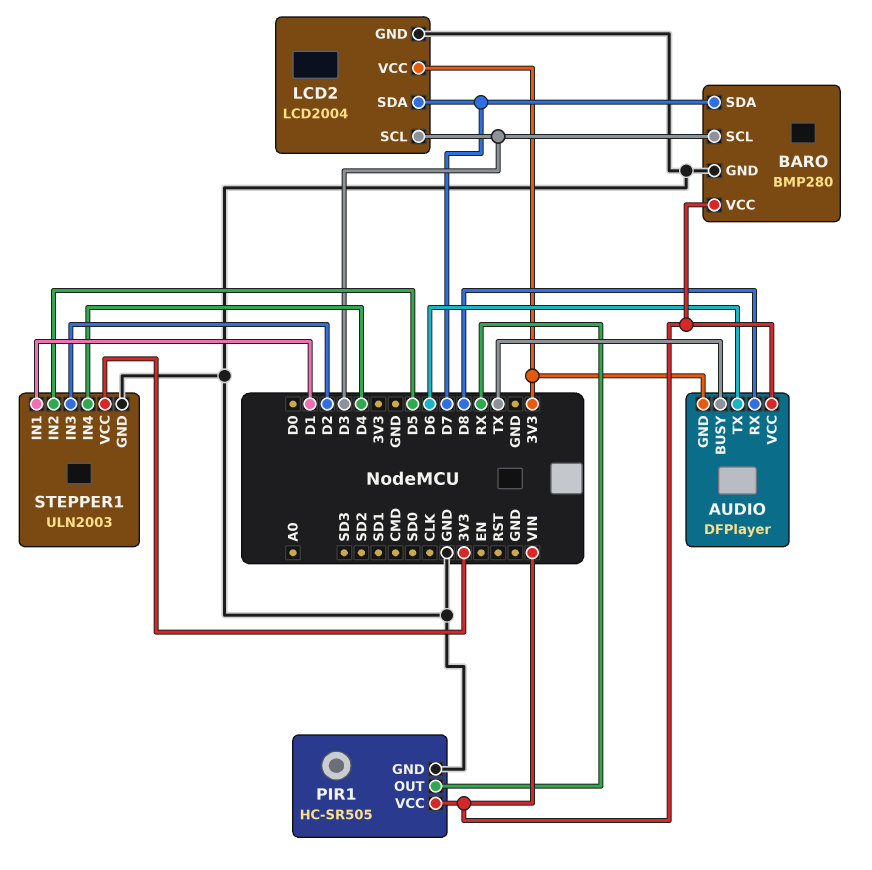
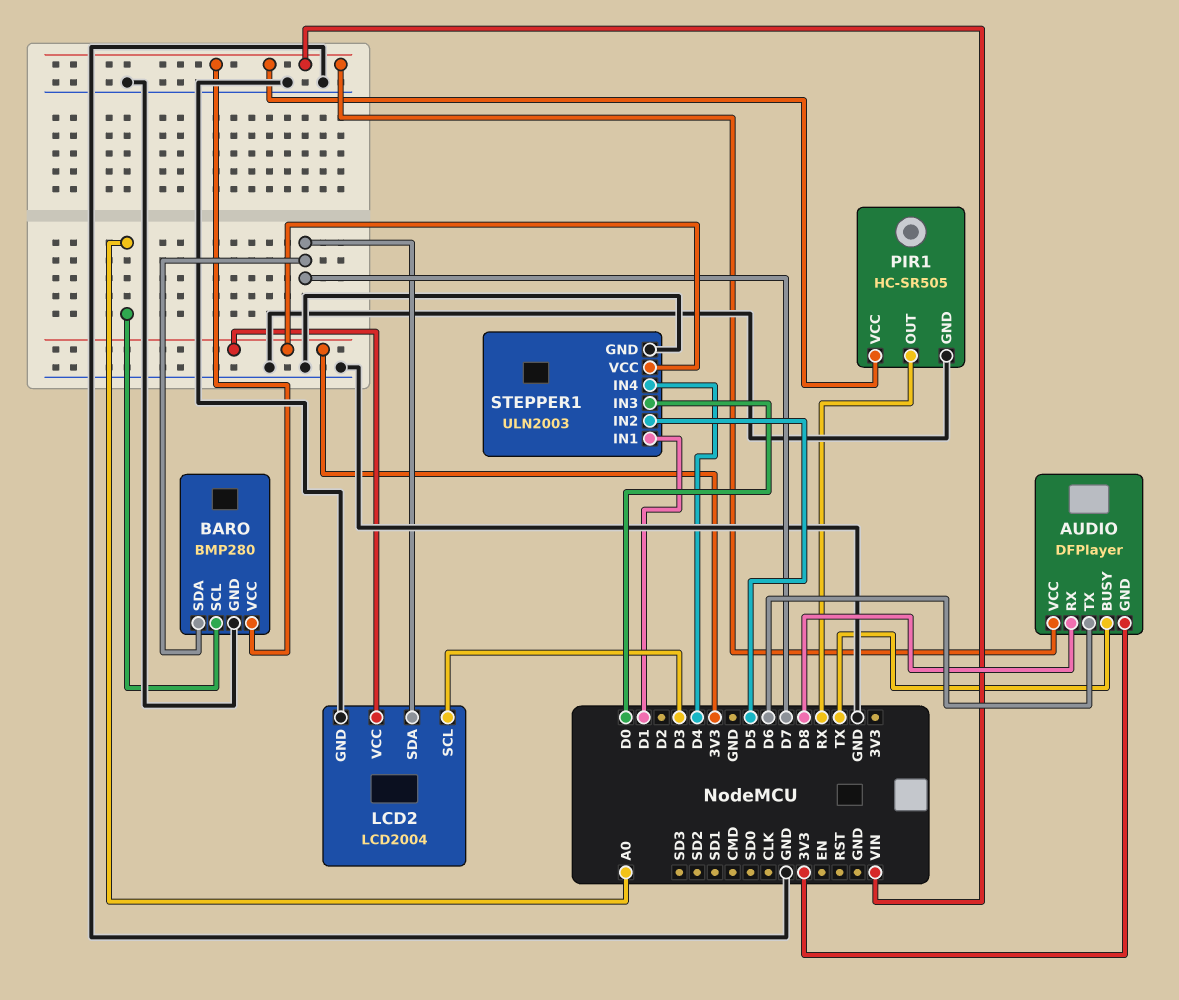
BARO pin SCL: D3 -> A0
STEPPER1 pin IN3: D2 -> D0

